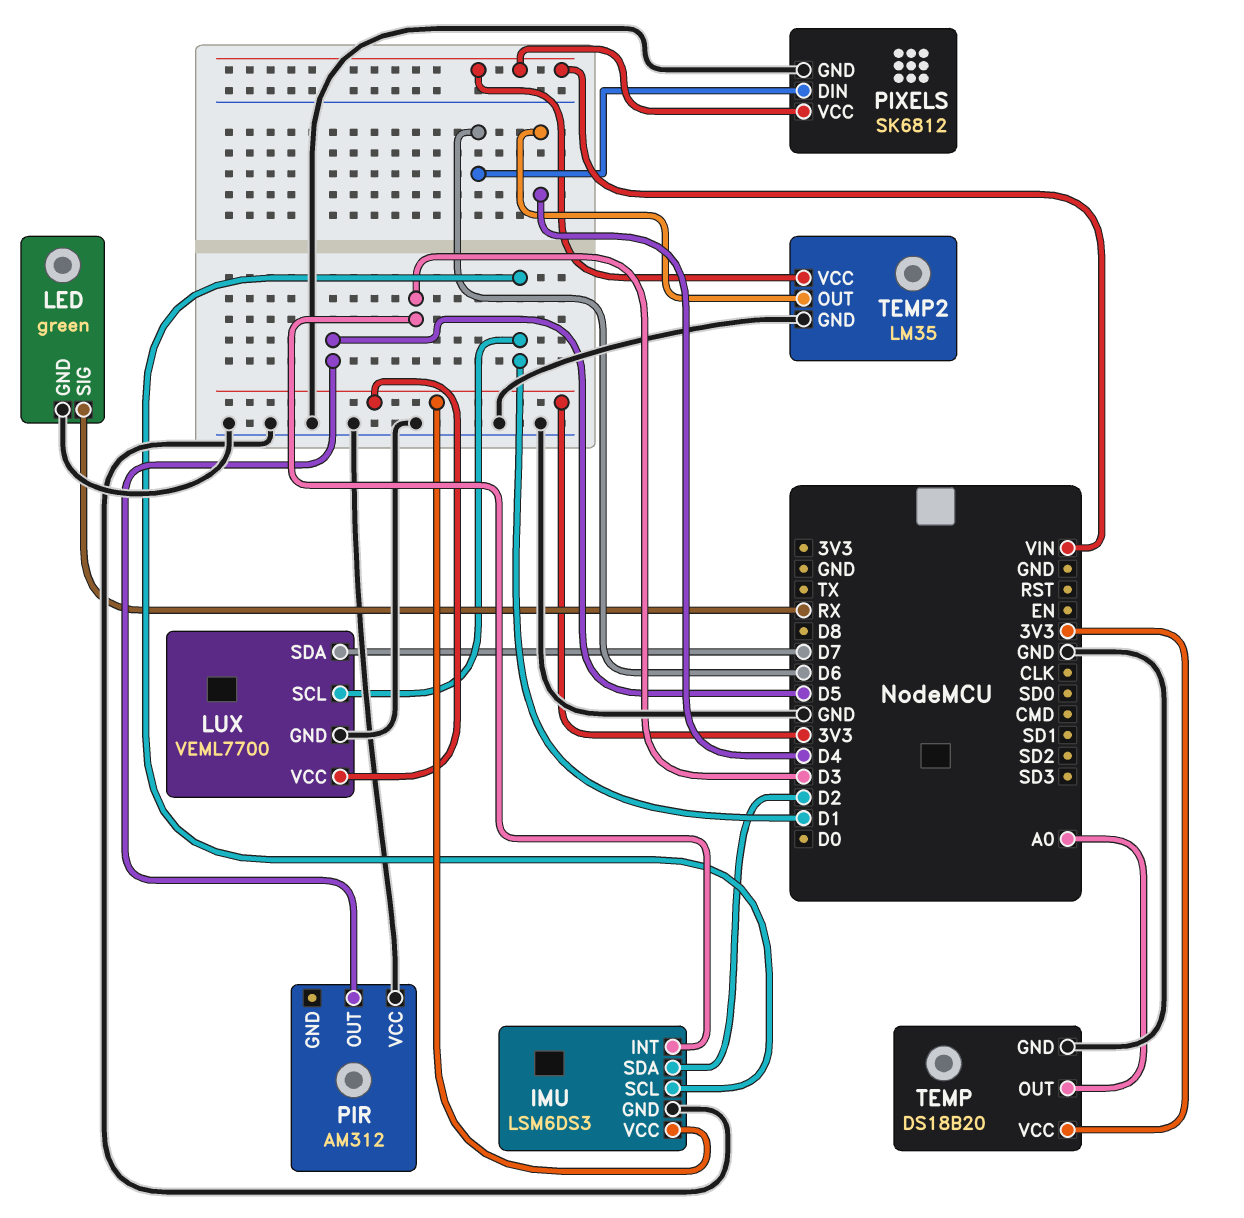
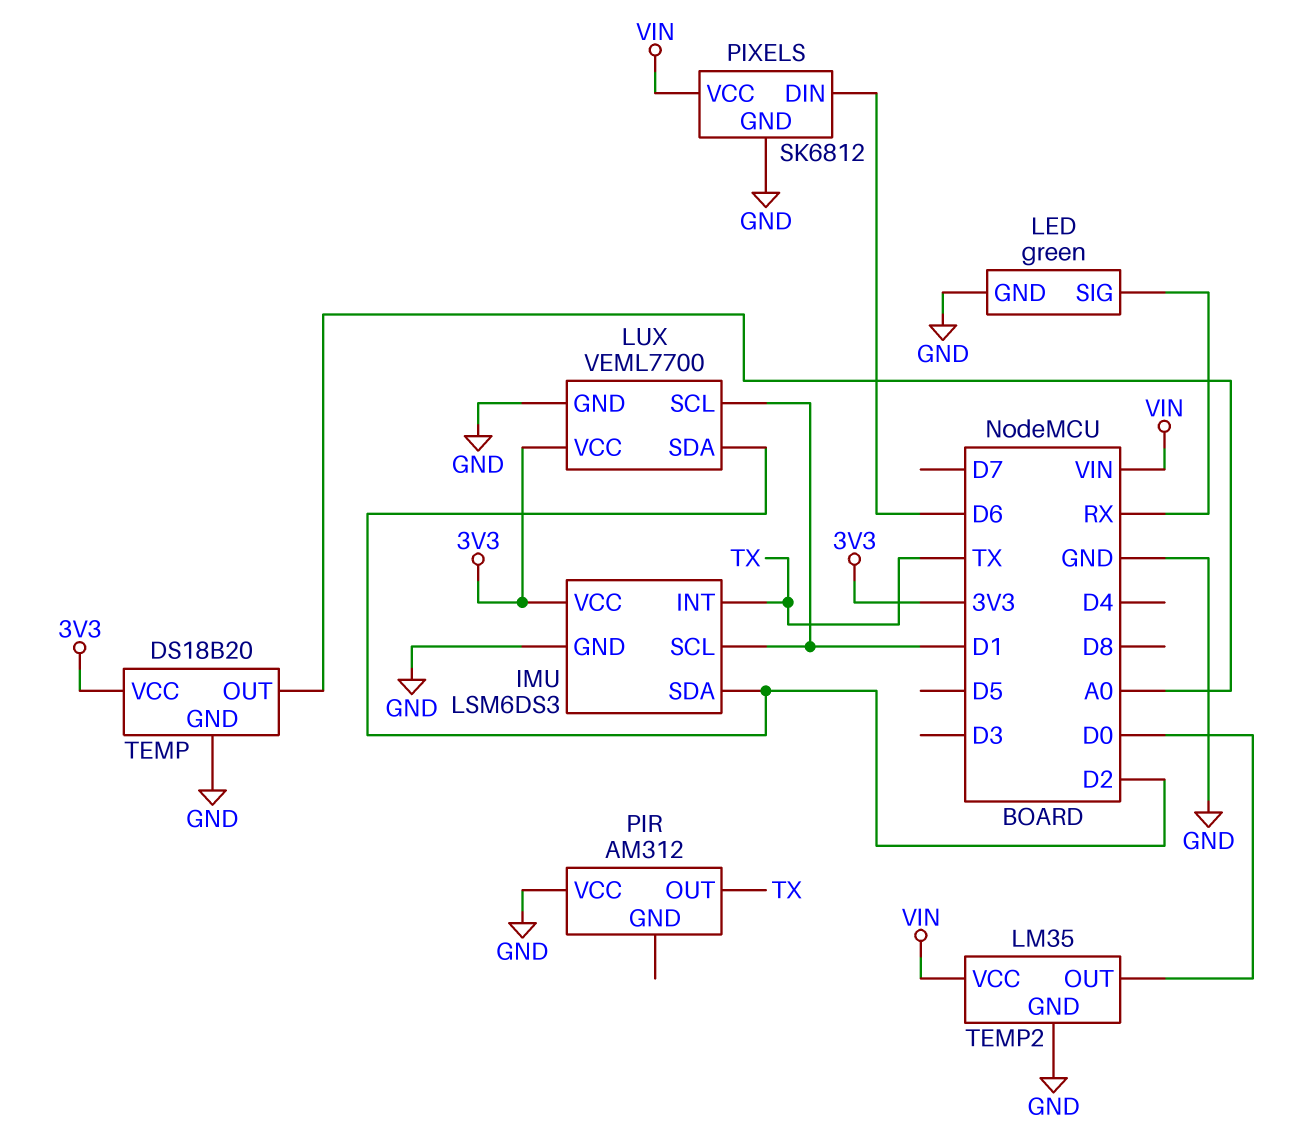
IMU pin INT: D3 -> TX
LUX pin SDA: D7 -> D2
PIR pin OUT: D5 -> TX
TEMP2 pin OUT: D4 -> D0

